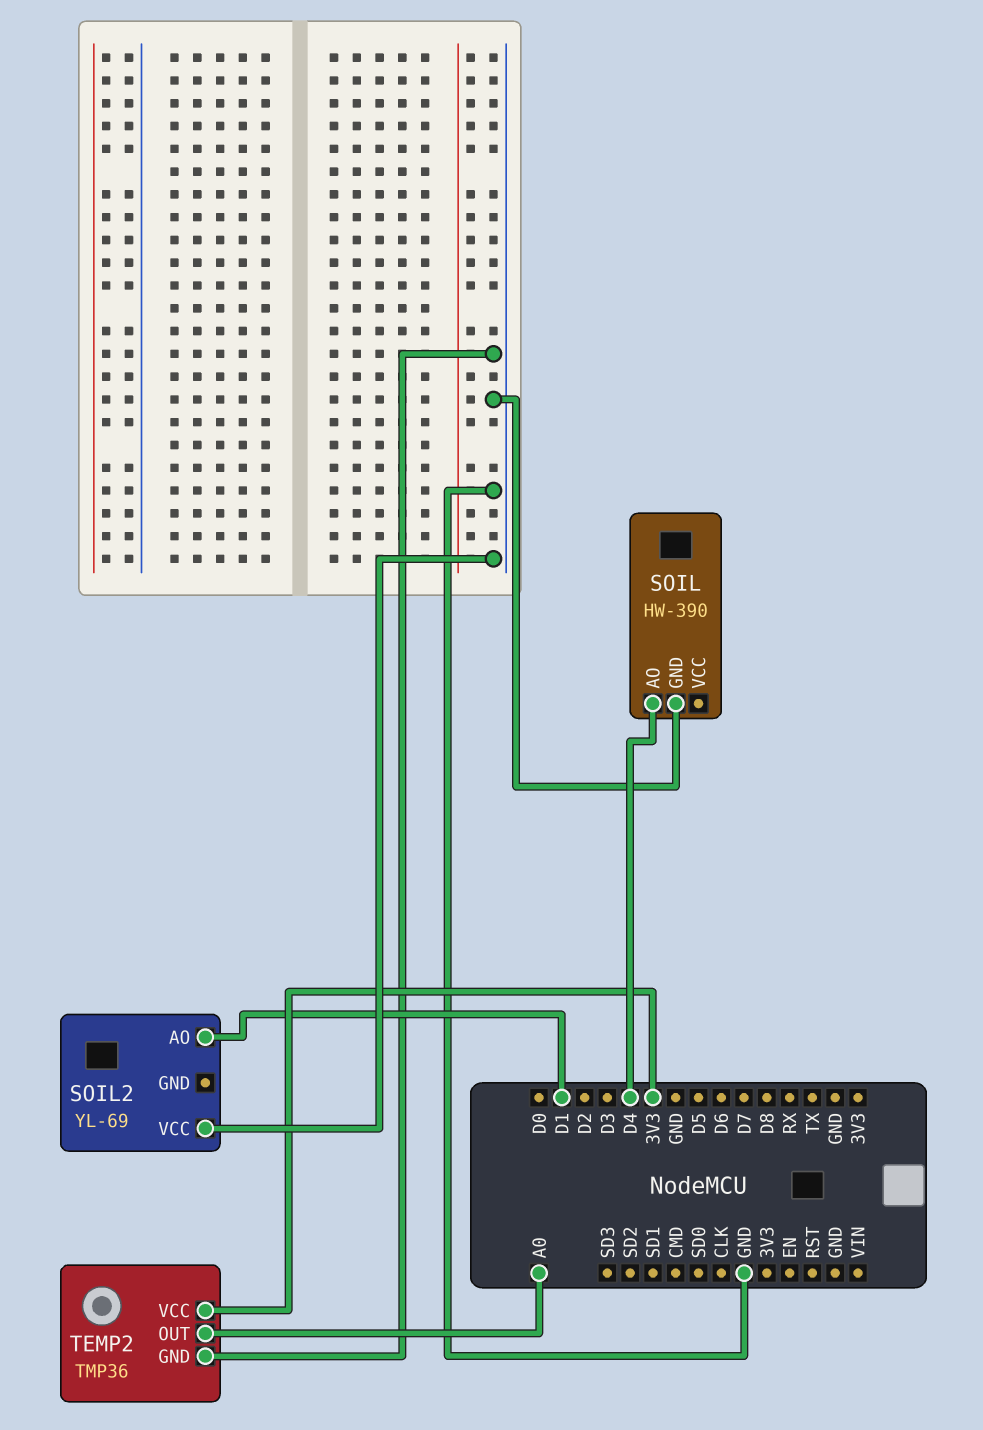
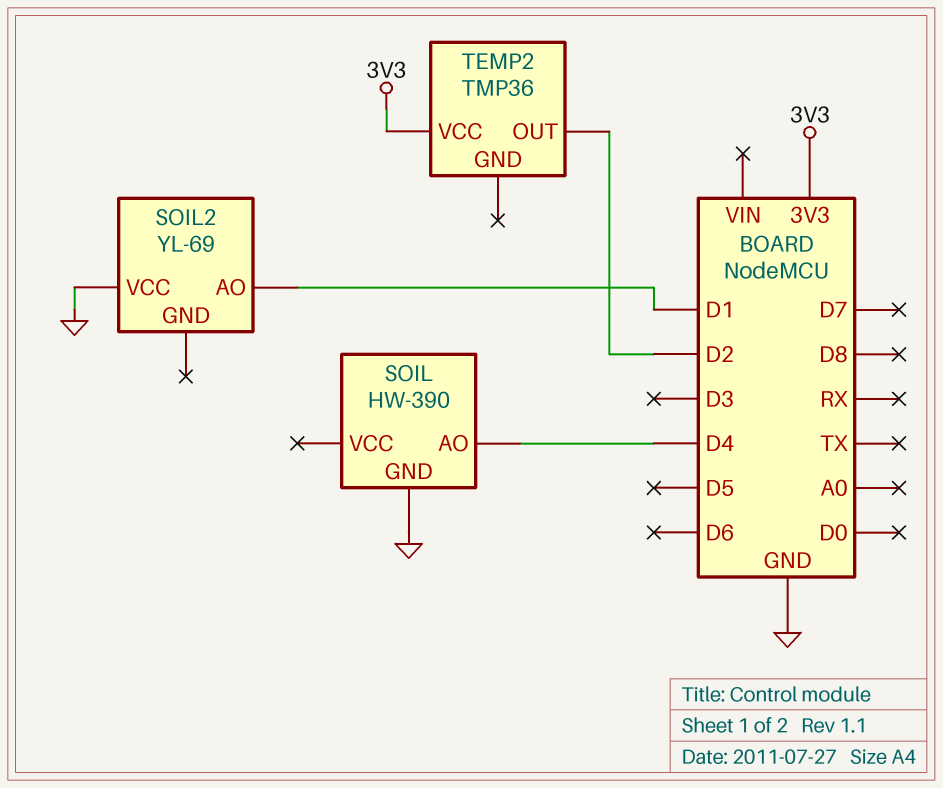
TEMP2 pin GND: GND -> none
TEMP2 pin OUT: A0 -> D2

